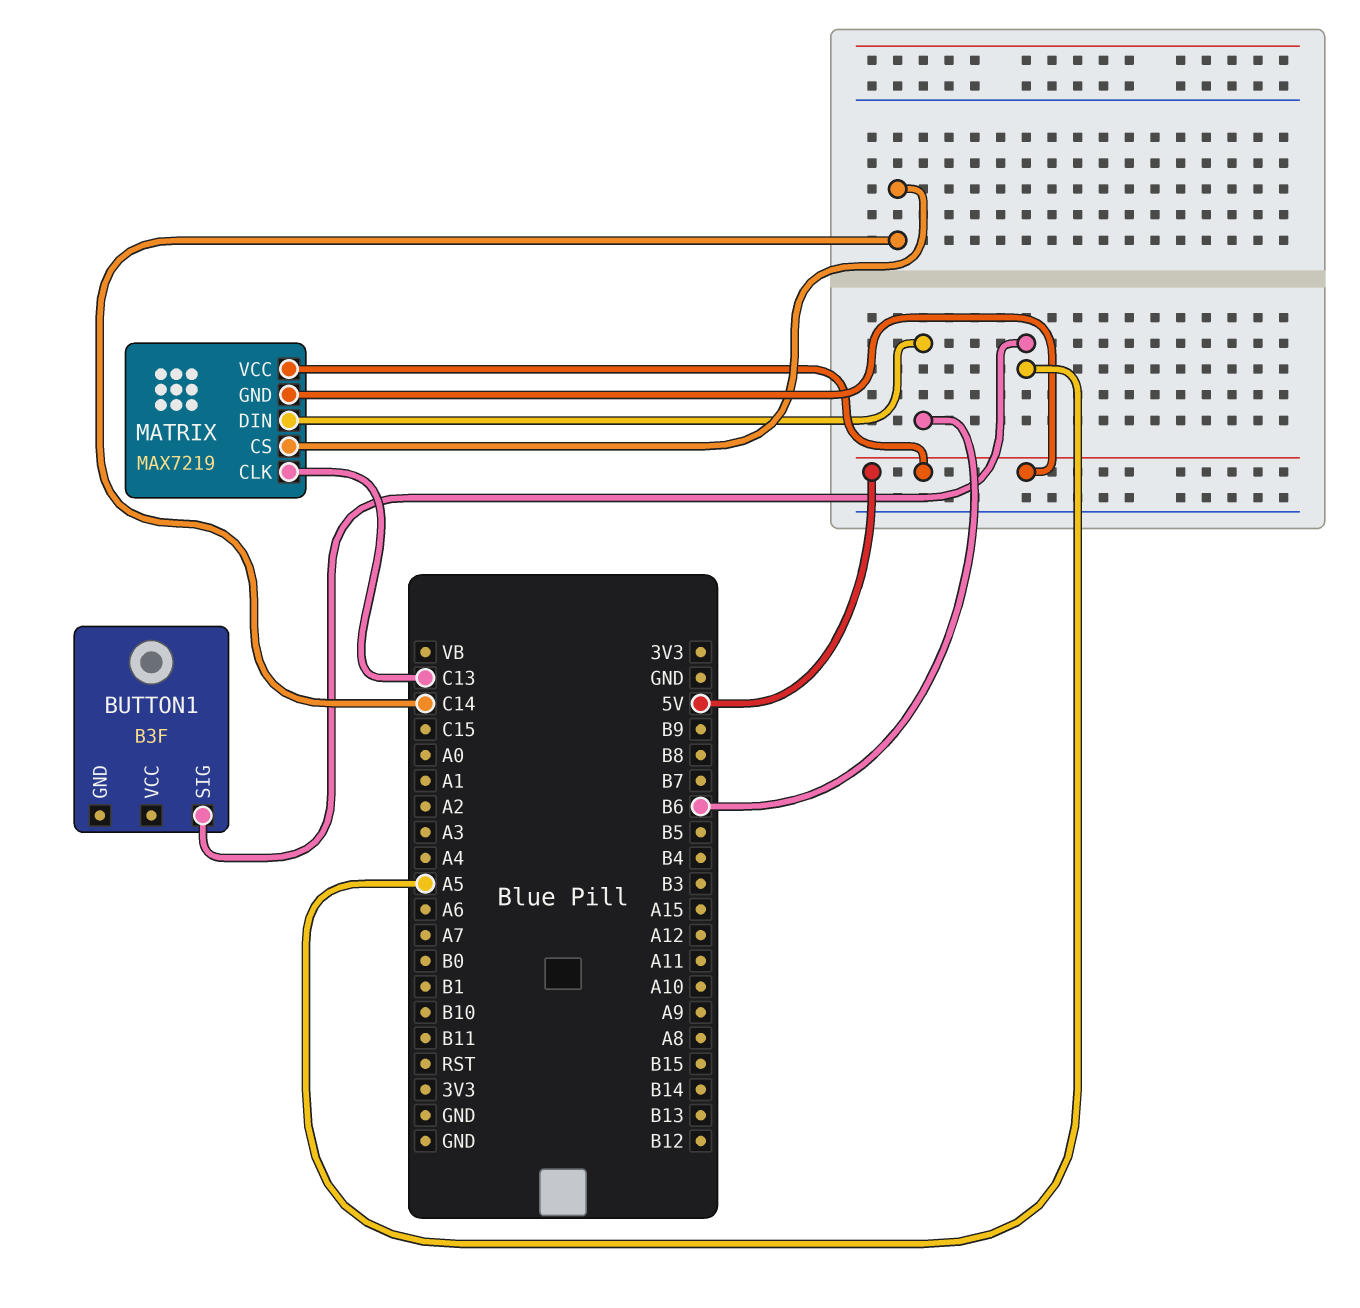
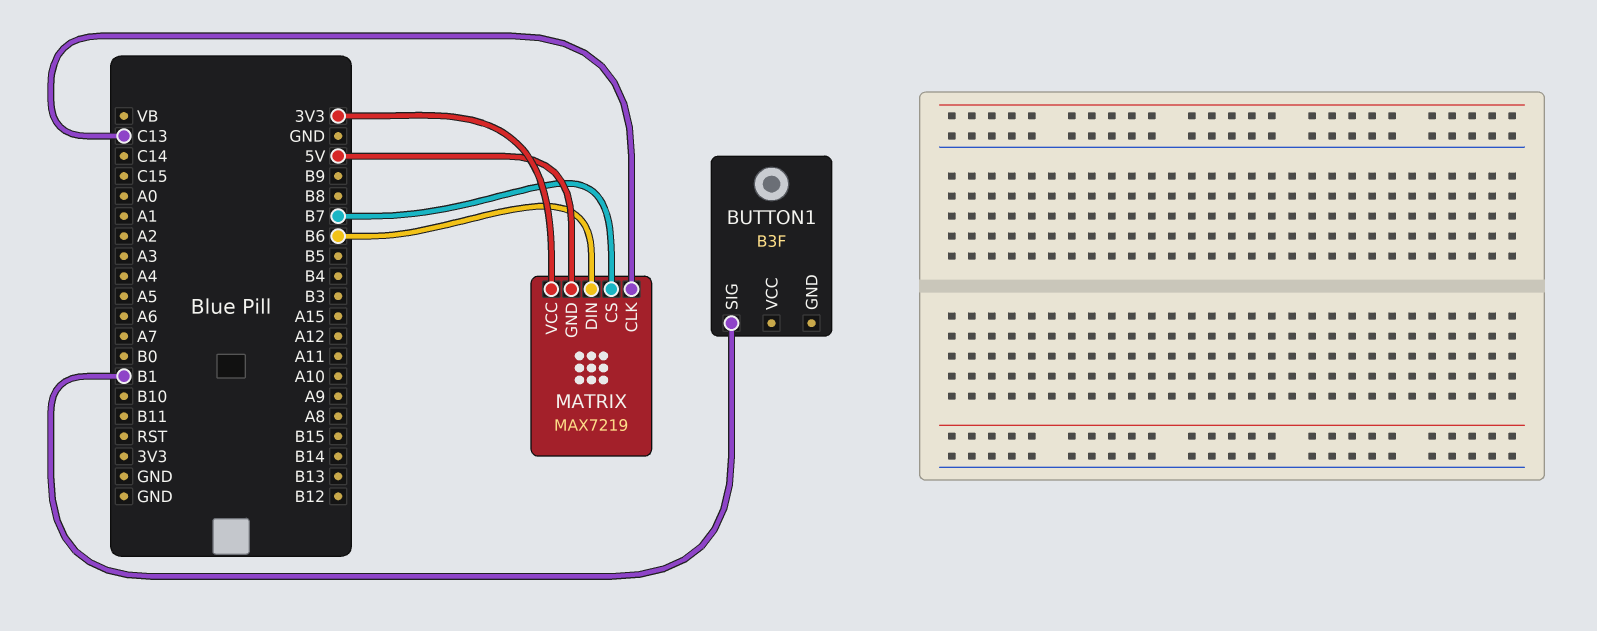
BUTTON1 pin SIG: A5 -> B1
MATRIX pin CS: C14 -> B7
MATRIX pin VCC: 5V -> 3V3

